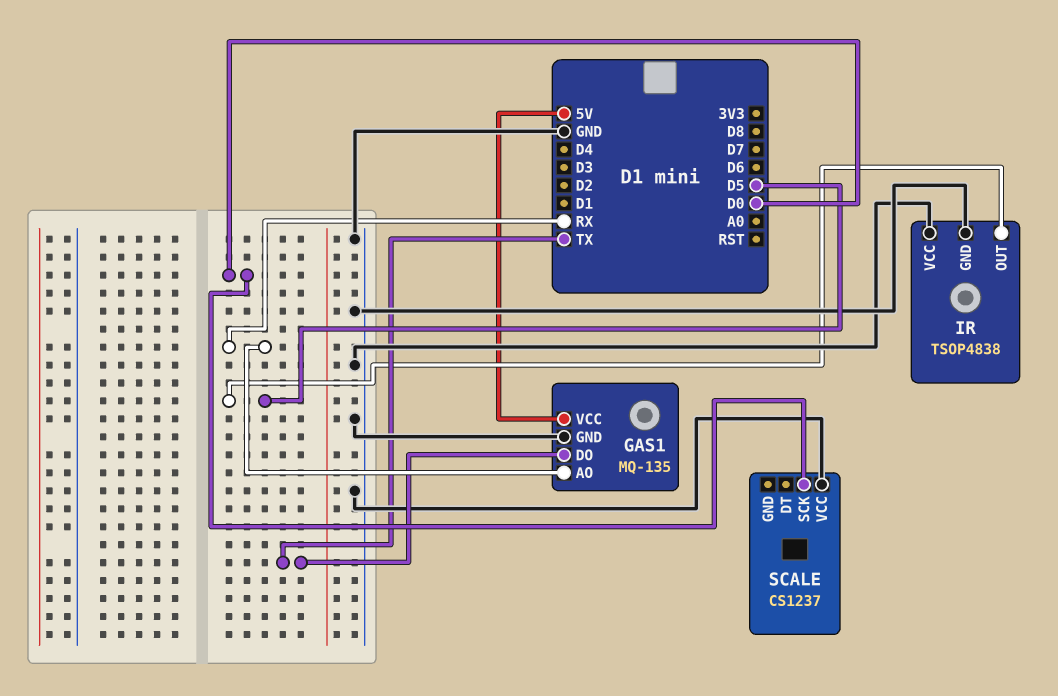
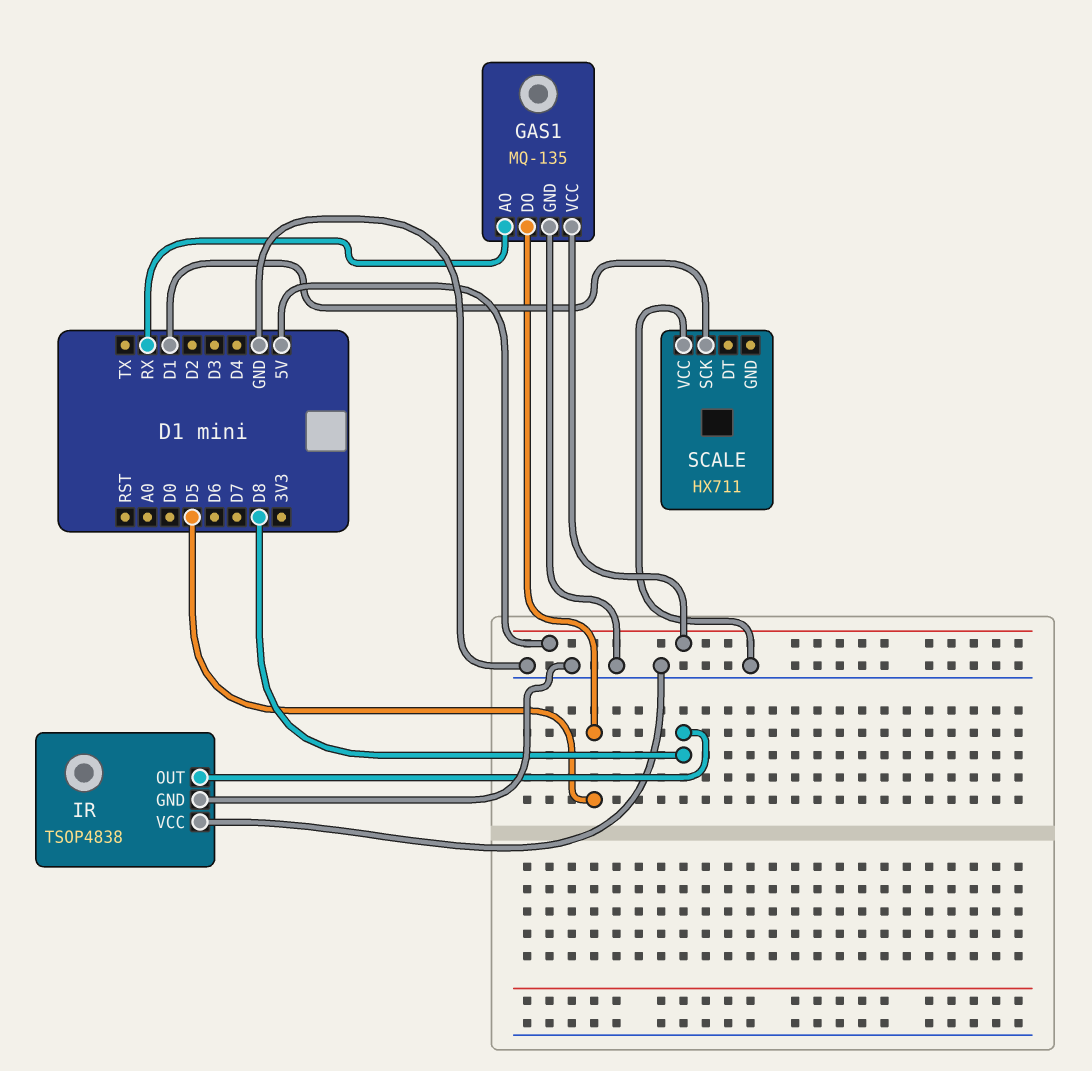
GAS1 pin DO: TX -> D5
IR pin OUT: D5 -> D8
SCALE: CS1237 -> HX711
SCALE pin SCK: D0 -> D1

